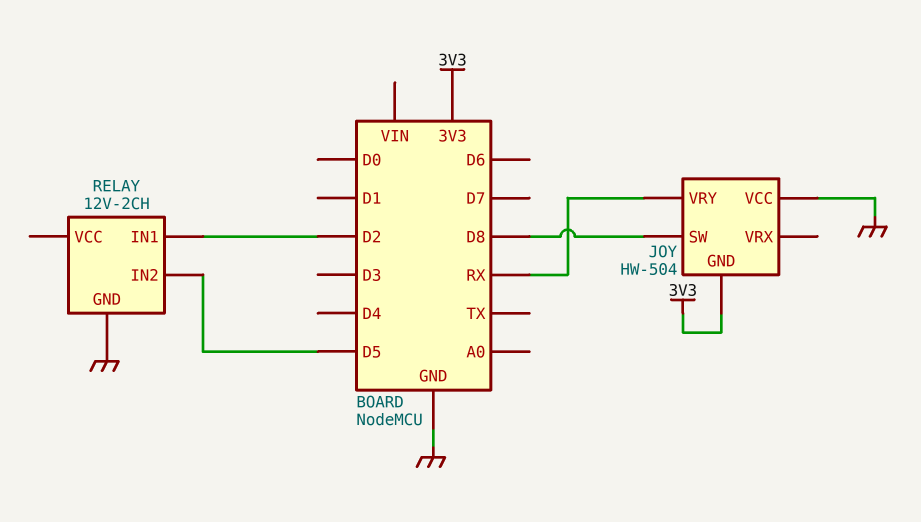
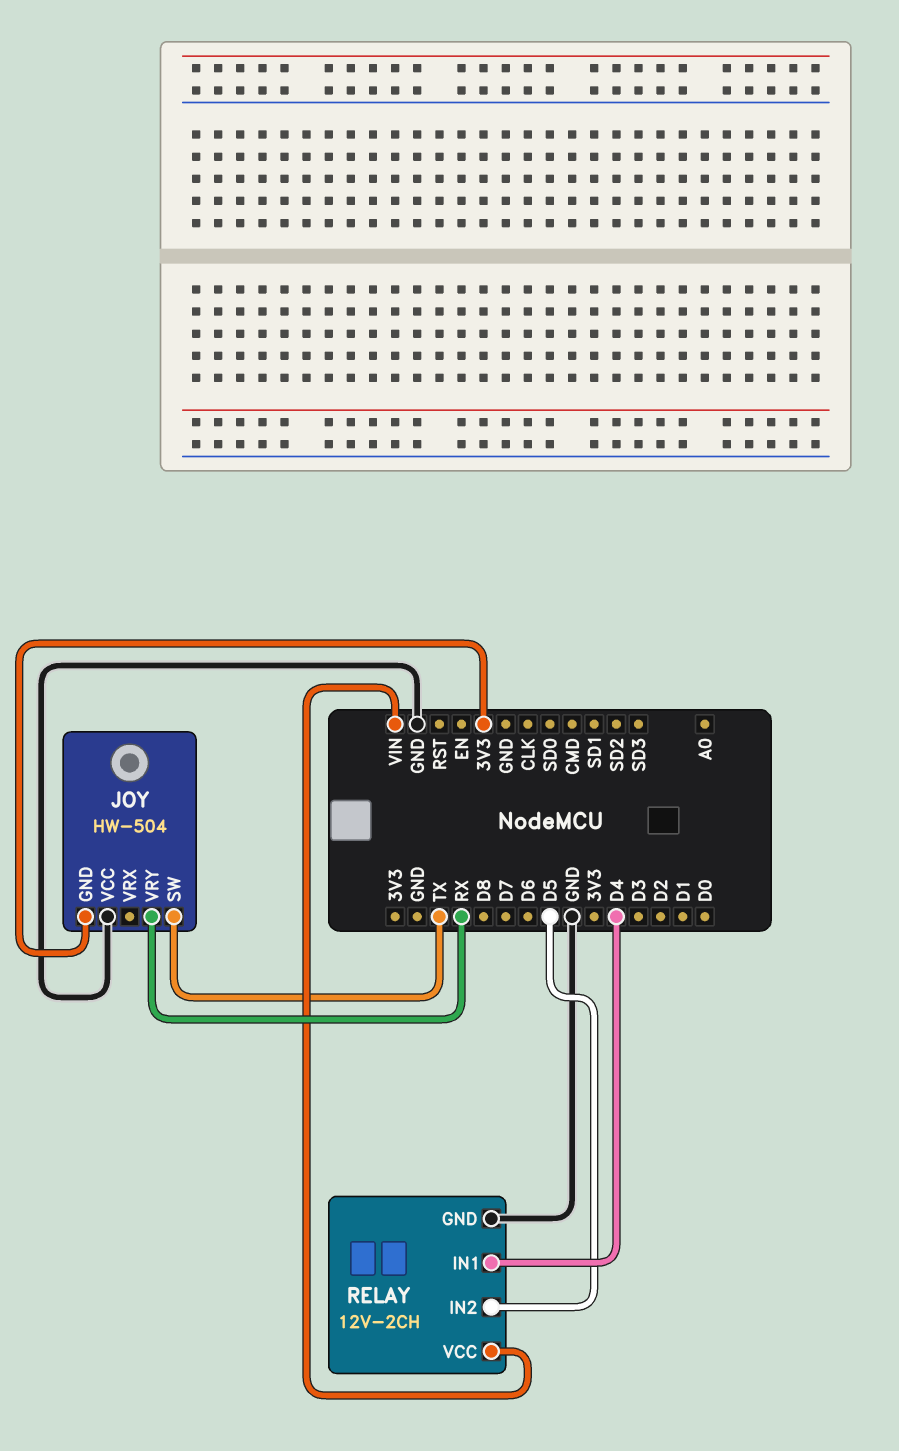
JOY pin SW: D8 -> TX
RELAY pin IN1: D2 -> D4
RELAY pin VCC: none -> VIN

